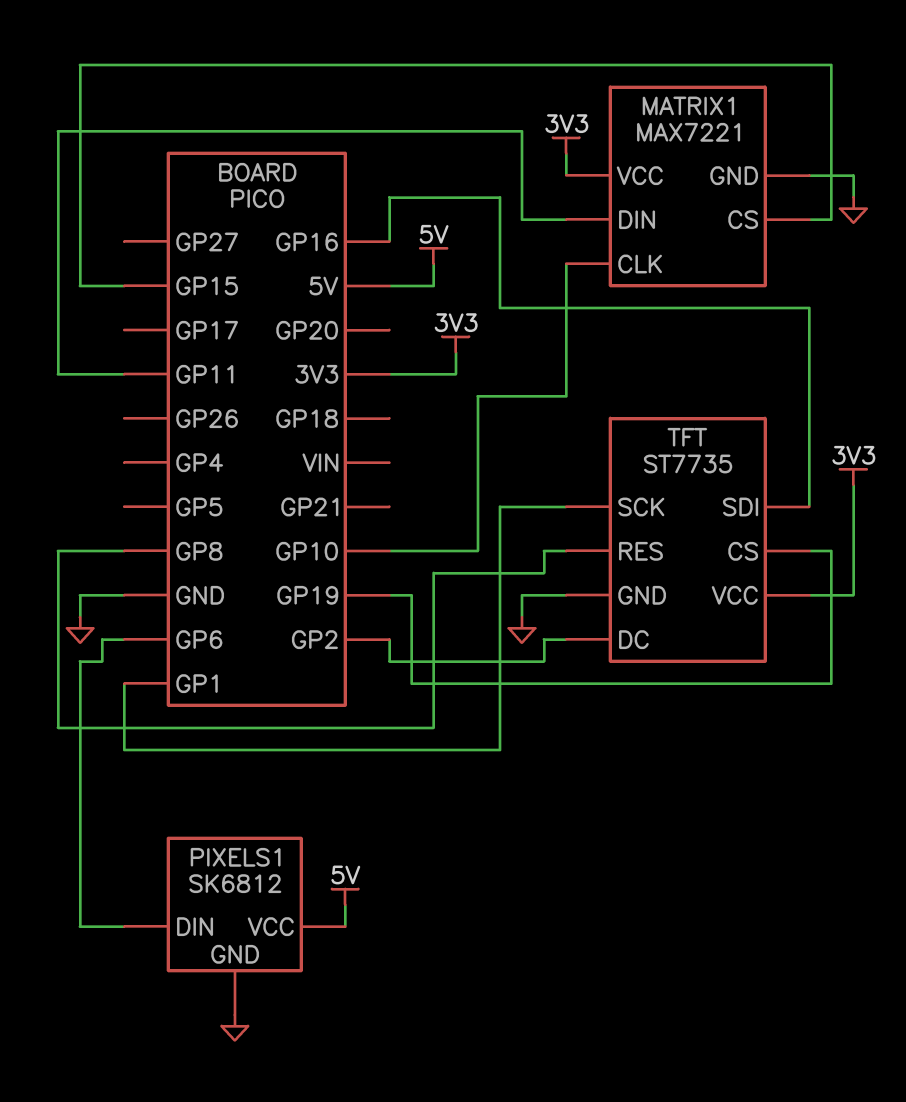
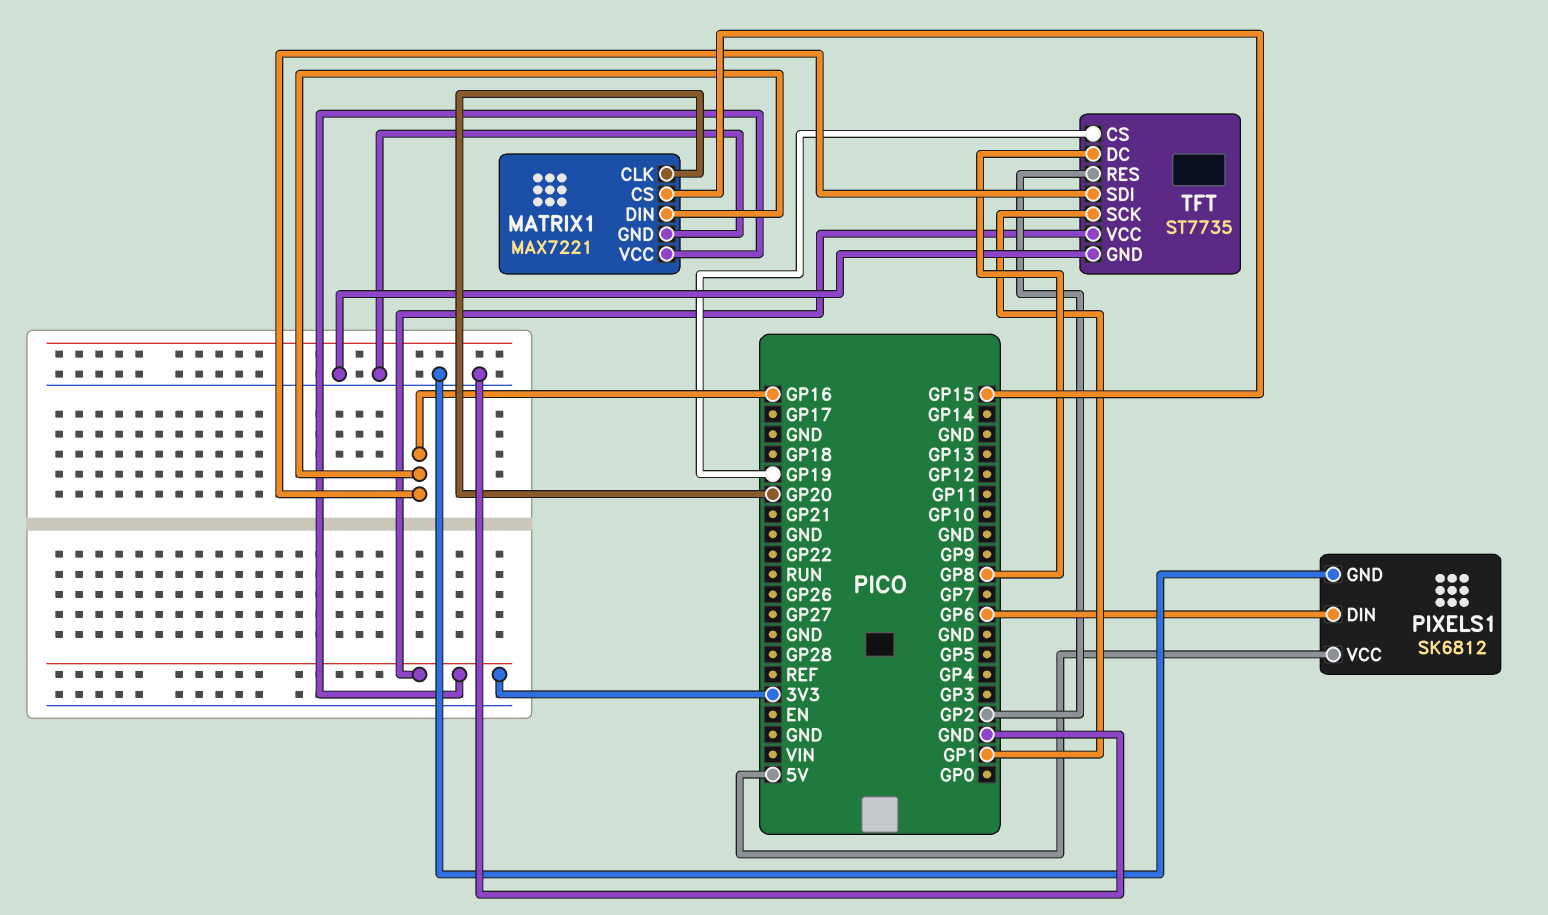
MATRIX1 pin CLK: GP10 -> GP20
MATRIX1 pin DIN: GP11 -> GP16
TFT pin DC: GP2 -> GP8
TFT pin RES: GP8 -> GP2

